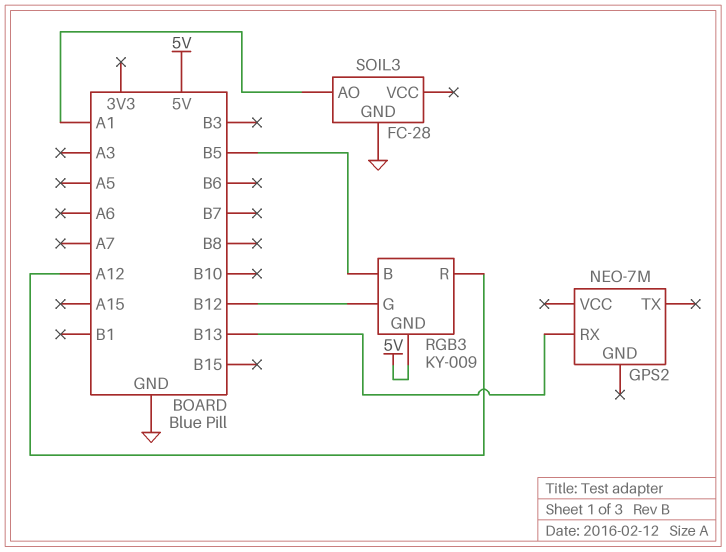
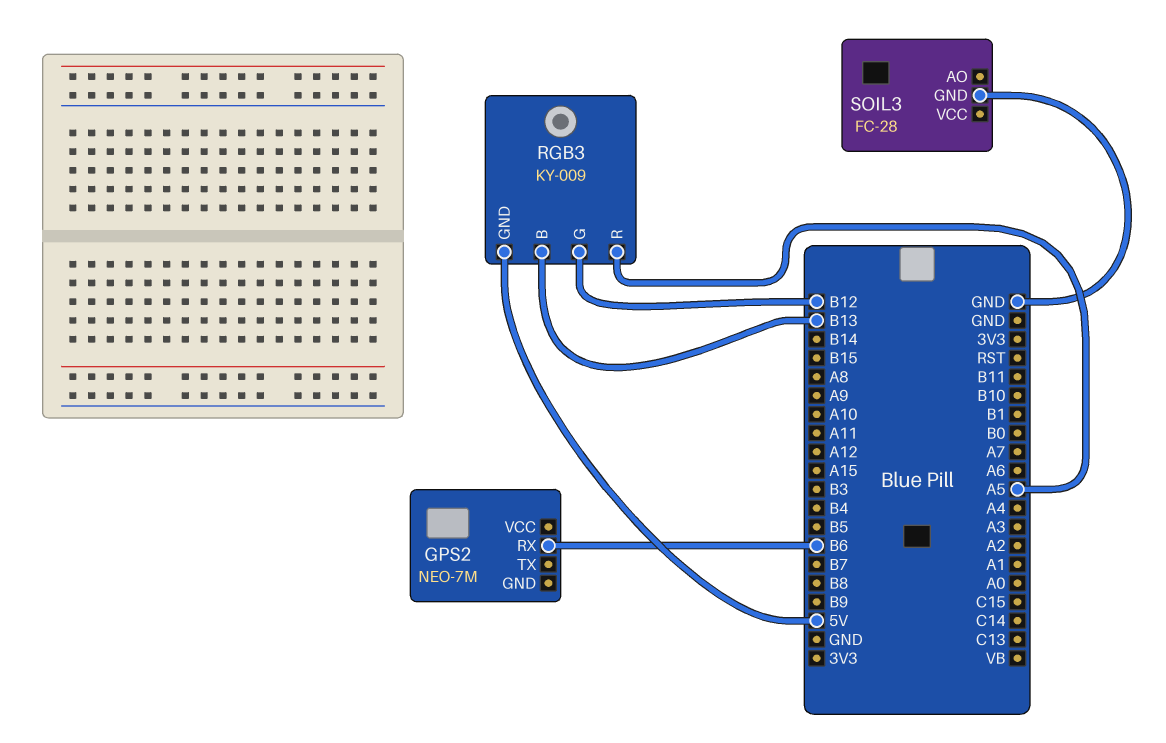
GPS2 pin RX: B13 -> B6
RGB3 pin B: B5 -> B13
RGB3 pin R: A12 -> A5
SOIL3 pin AO: A1 -> none

